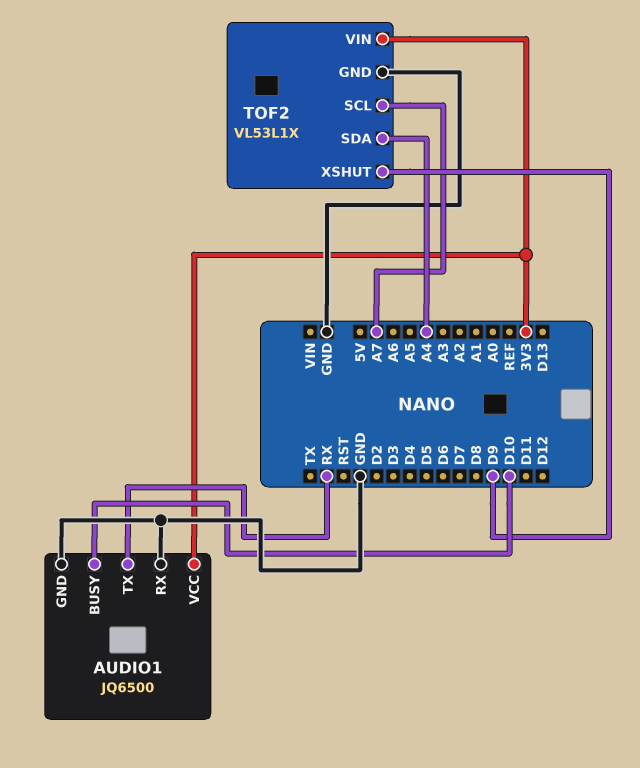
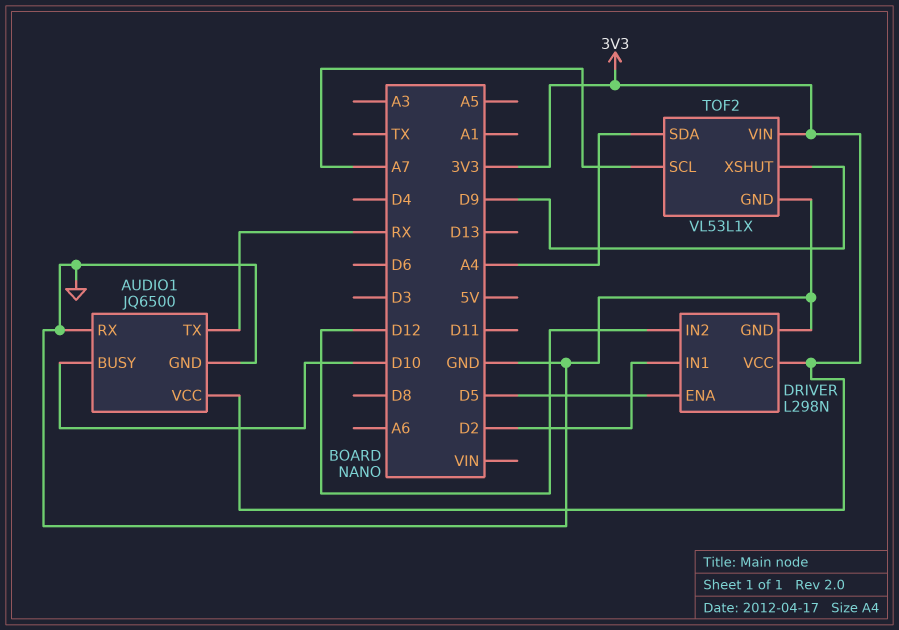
DRIVER: none -> L298N
DRIVER pin ENA: none -> D5
DRIVER pin GND: none -> GND
DRIVER pin IN1: none -> D2
DRIVER pin IN2: none -> D12
DRIVER pin VCC: none -> 3V3

